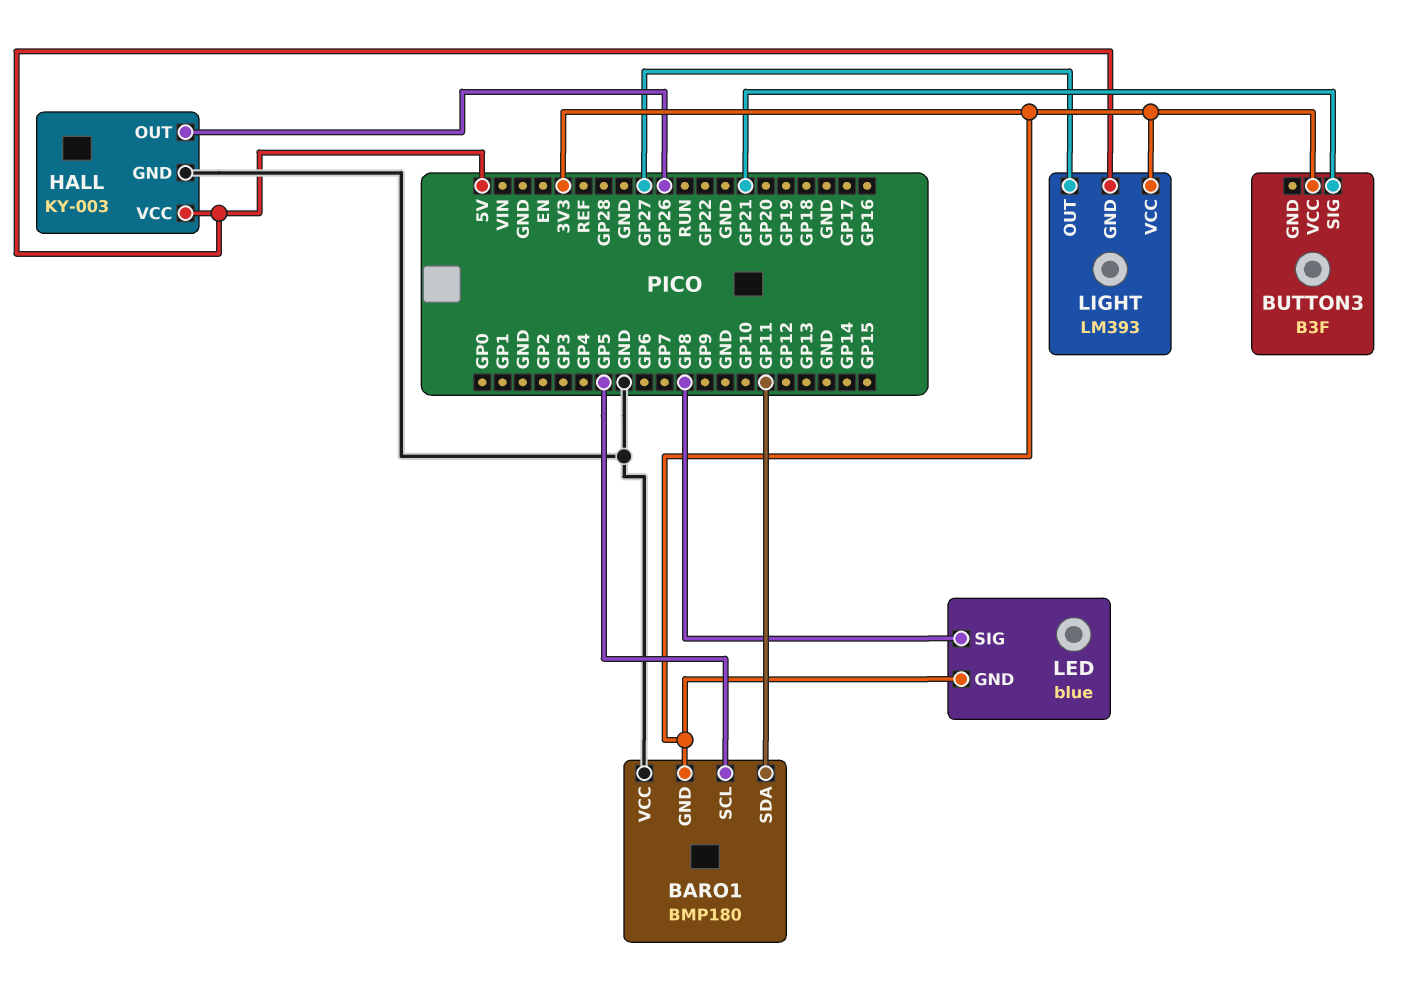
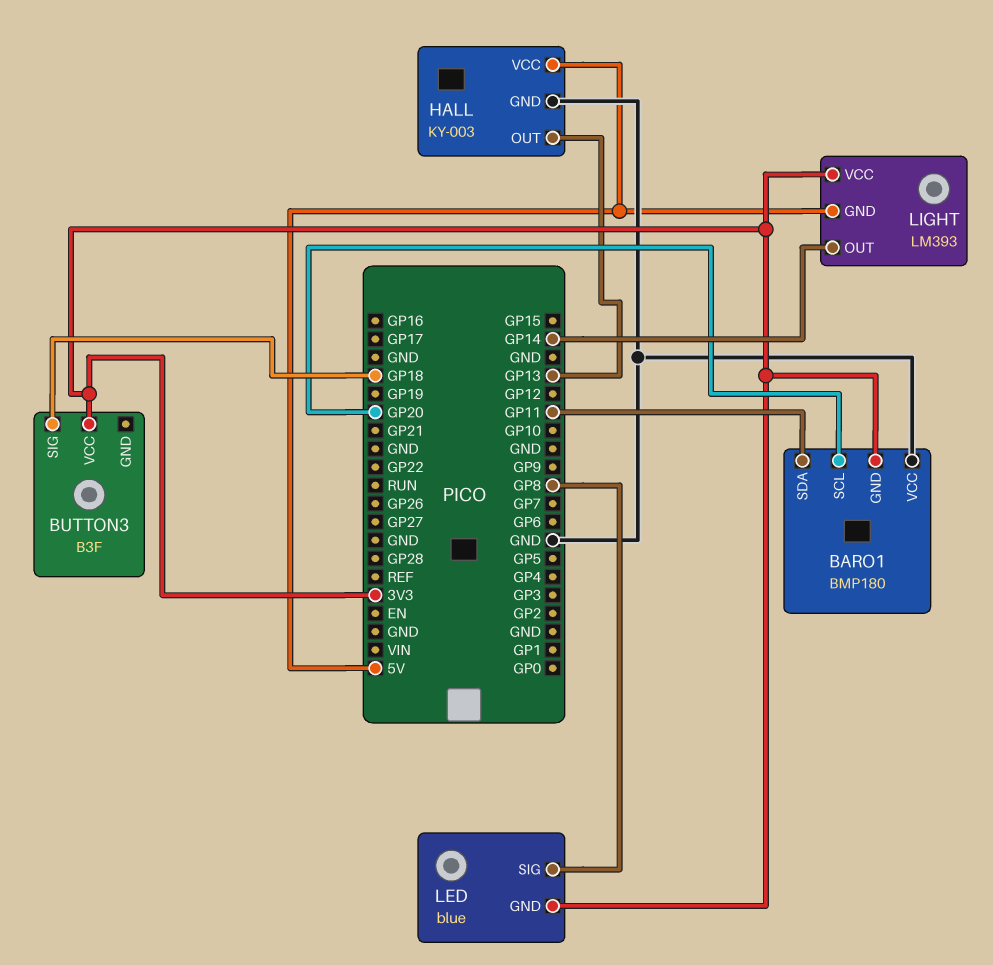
BARO1 pin SCL: GP5 -> GP20
BUTTON3 pin SIG: GP21 -> GP18
HALL pin OUT: GP26 -> GP13
LIGHT pin OUT: GP27 -> GP14

